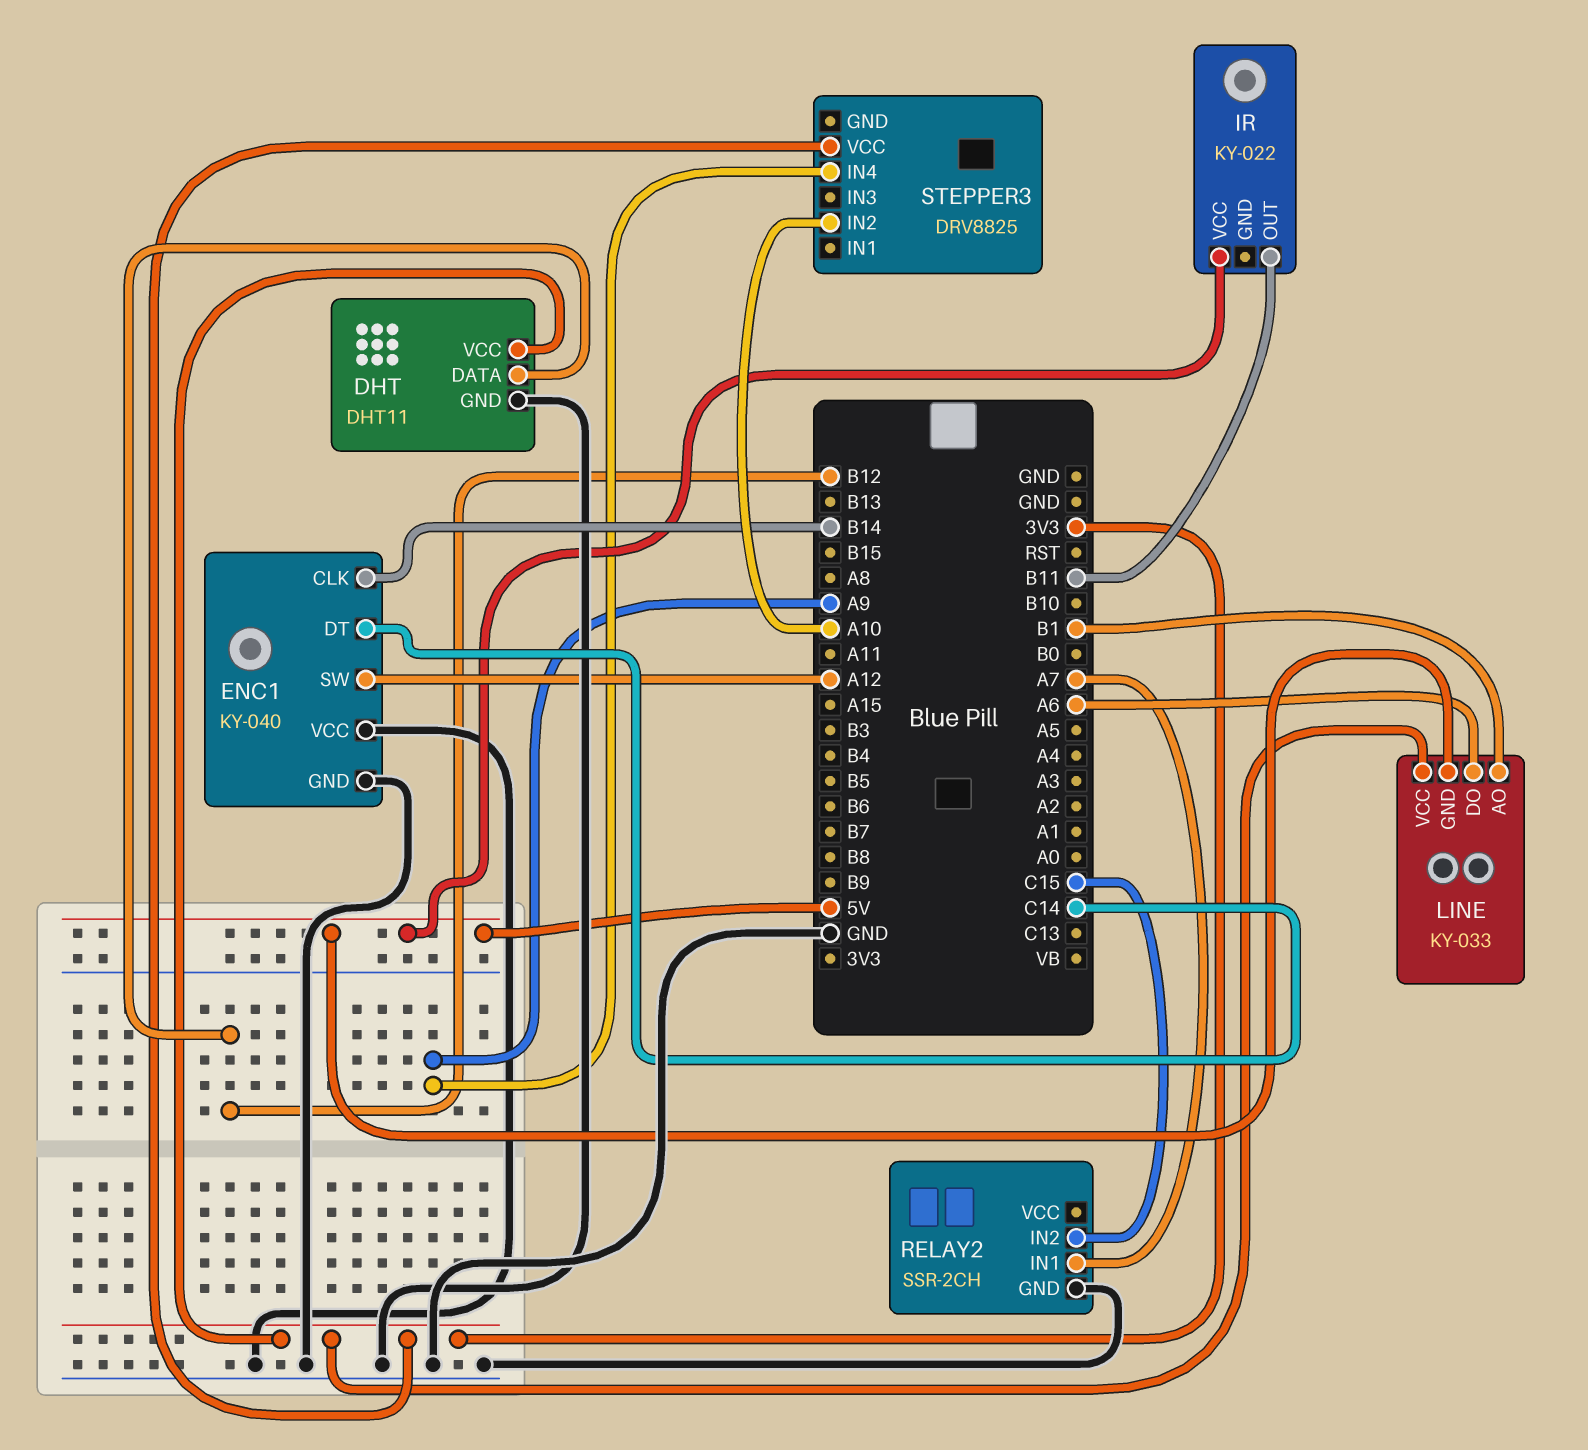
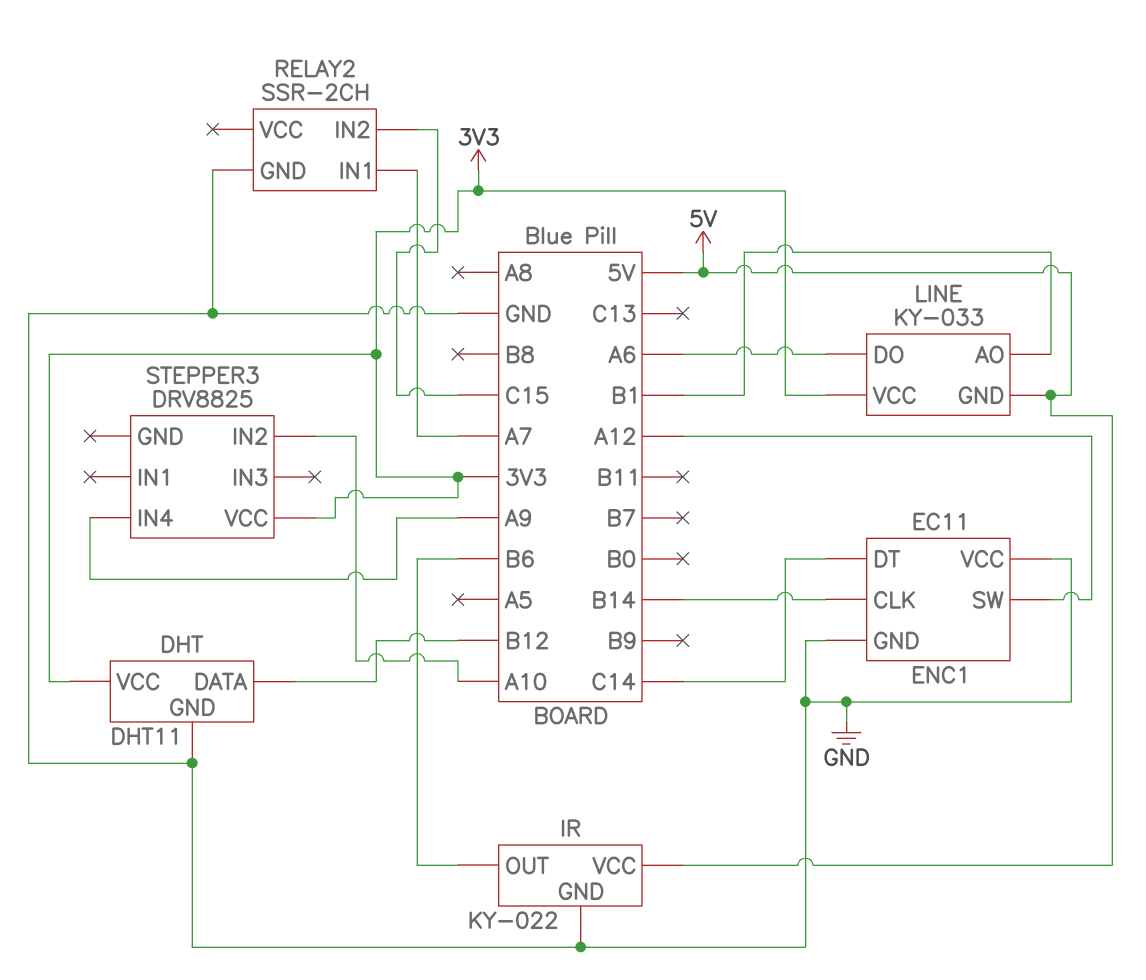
ENC1: KY-040 -> EC11
IR pin GND: none -> GND
IR pin OUT: B11 -> B6

